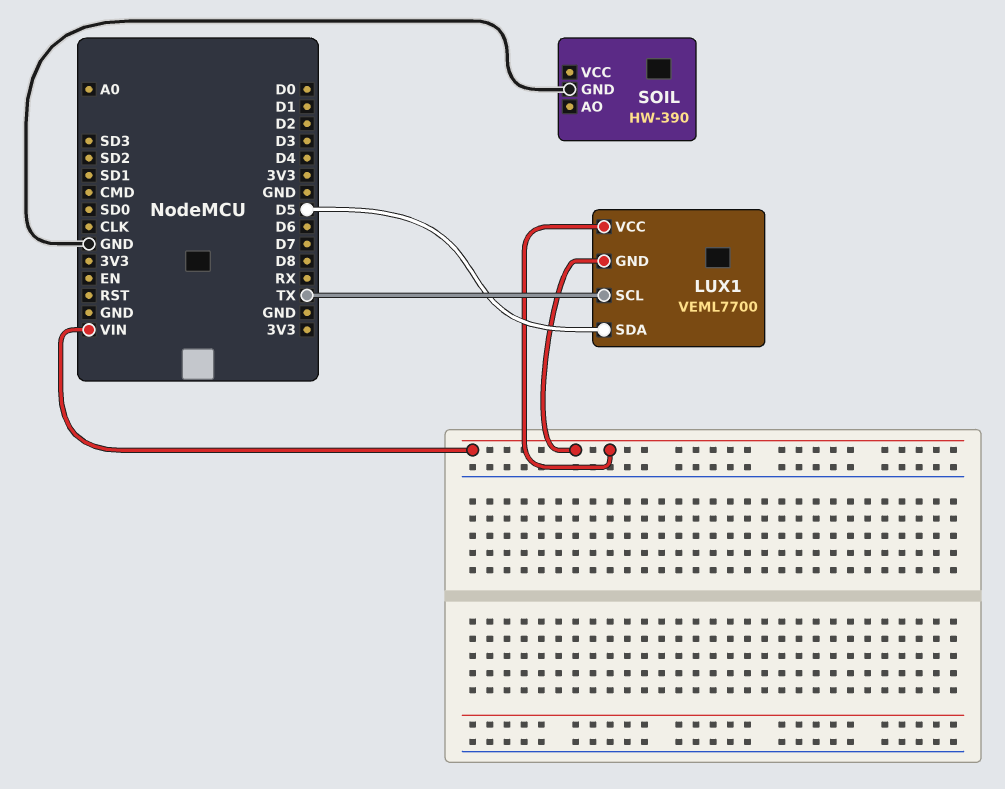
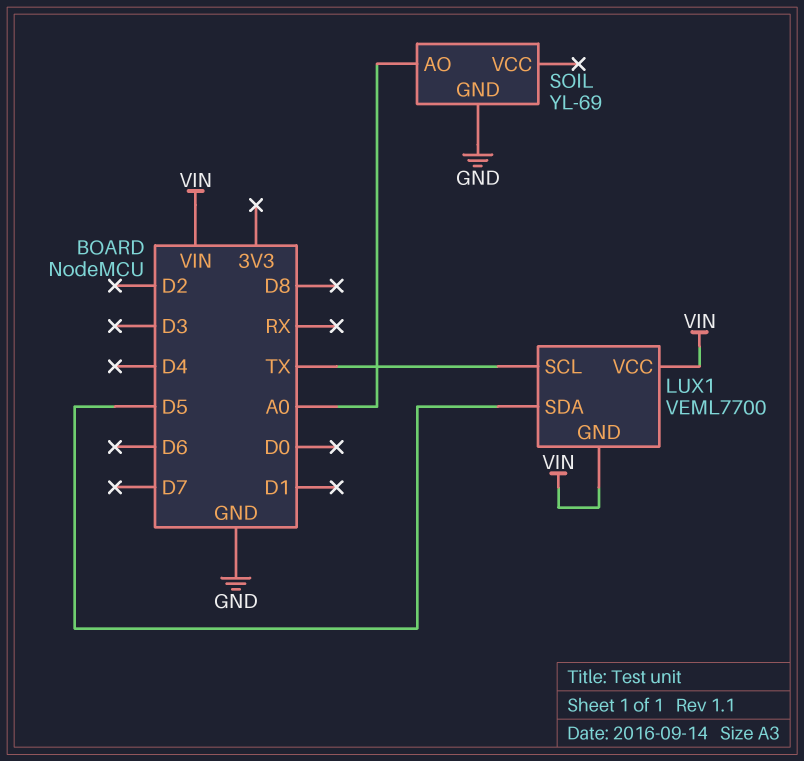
SOIL: HW-390 -> YL-69
SOIL pin AO: none -> A0

